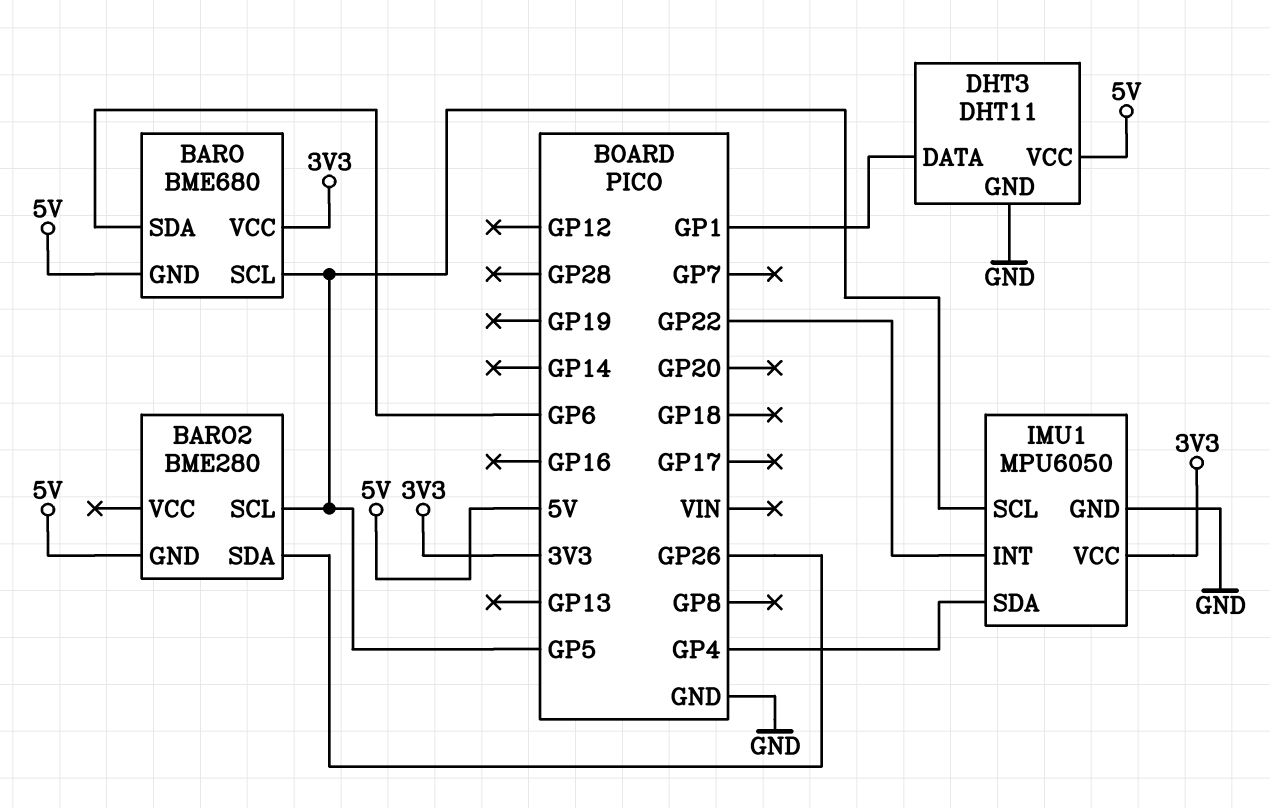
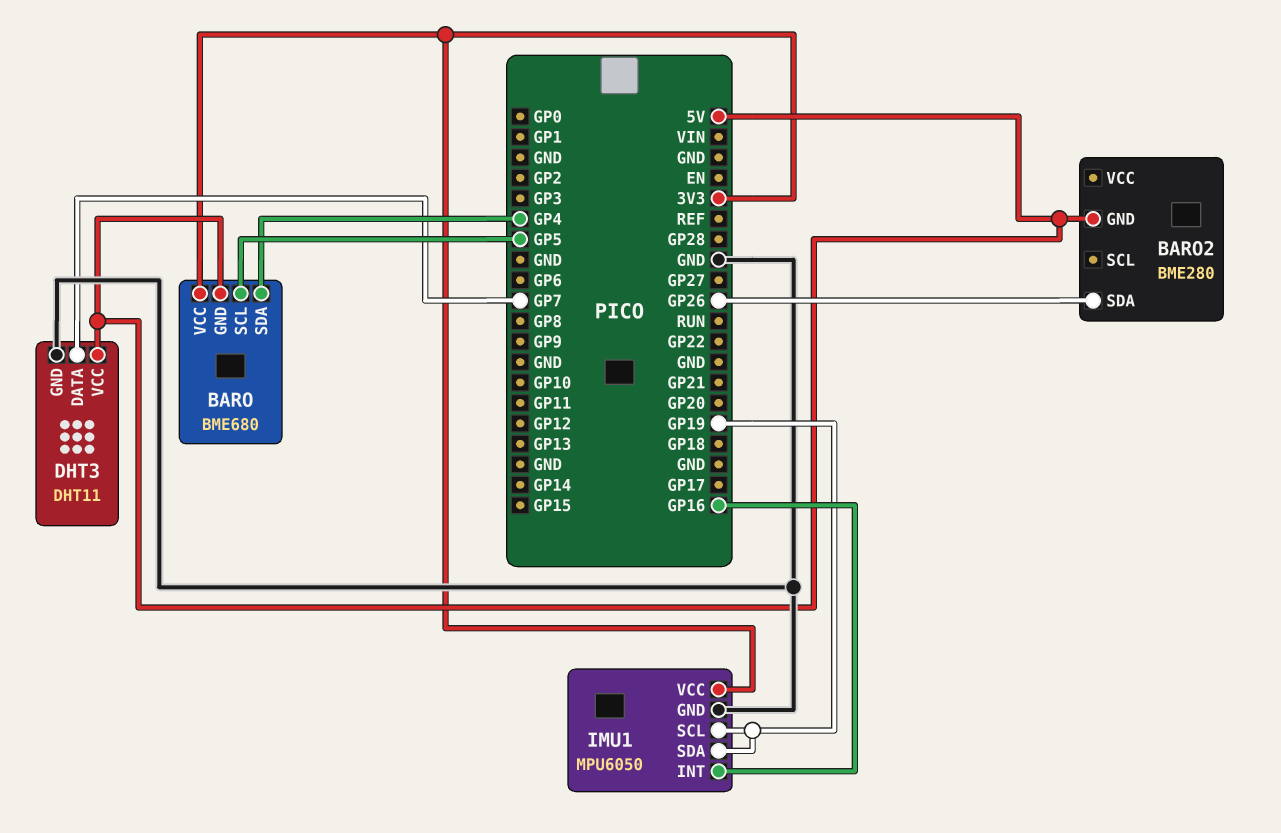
BARO pin SDA: GP6 -> GP4
BARO2 pin SCL: GP5 -> none
DHT3 pin DATA: GP1 -> GP7
IMU1 pin INT: GP22 -> GP16
IMU1 pin SCL: GP5 -> GP19
IMU1 pin SDA: GP4 -> GP19

